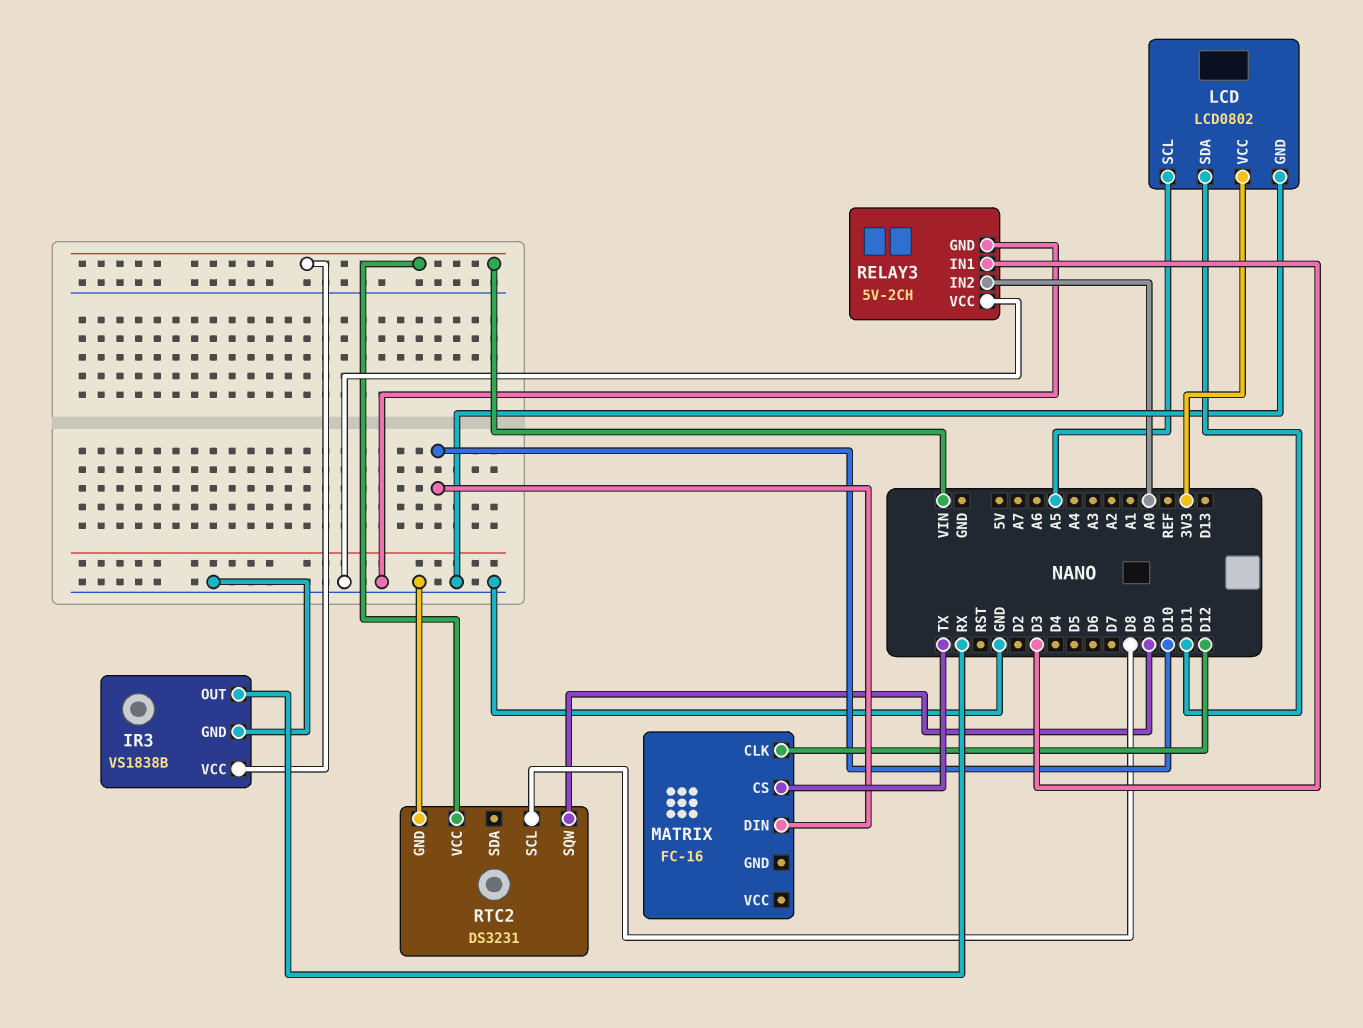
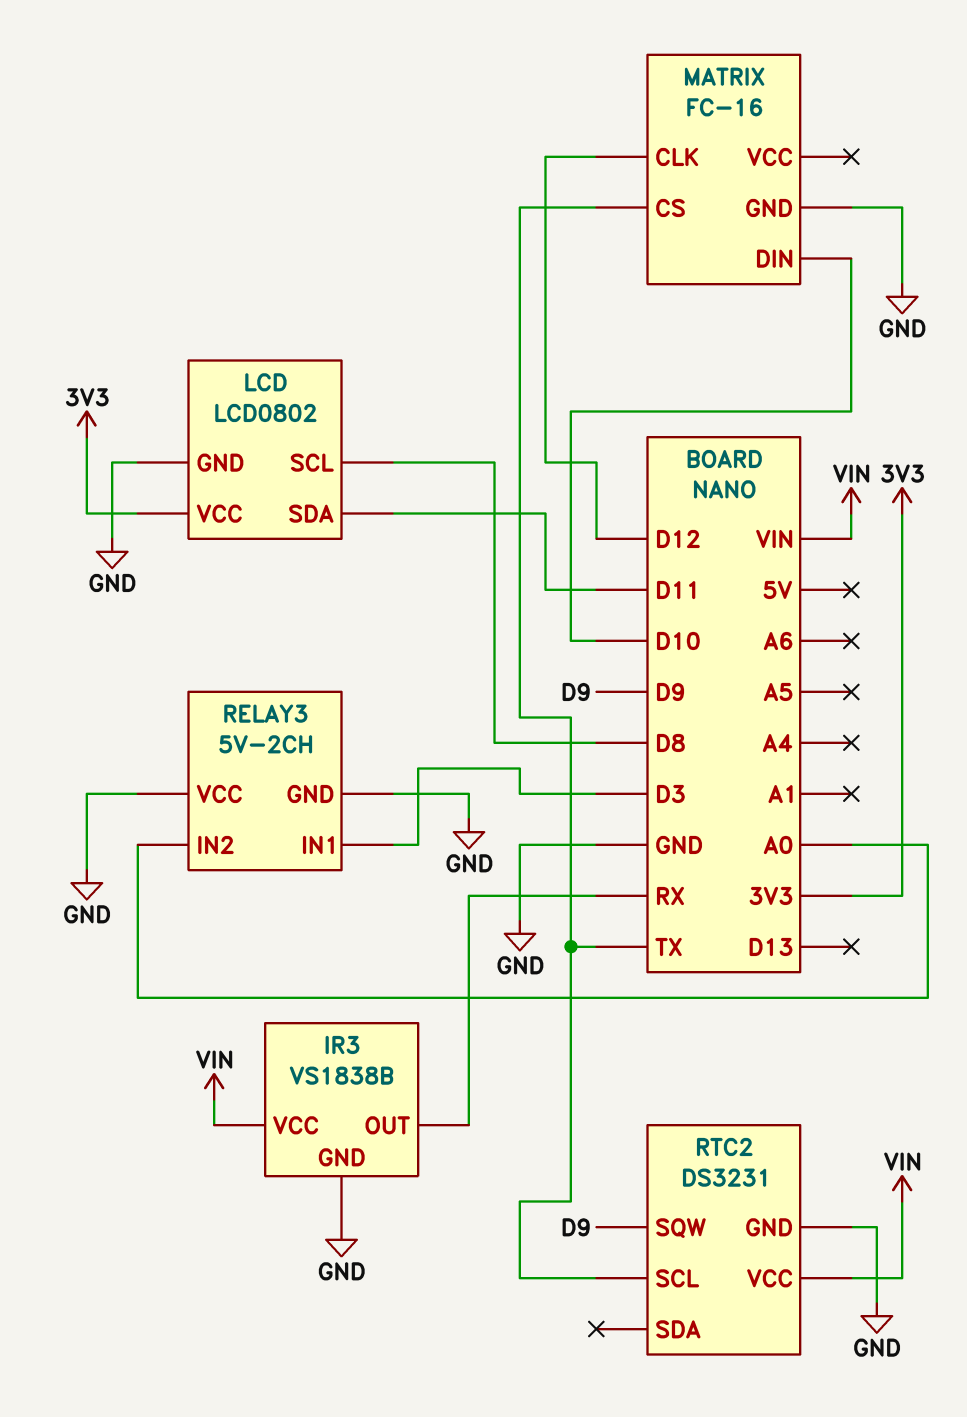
LCD pin SCL: A5 -> D8
MATRIX pin GND: none -> GND
RTC2 pin SCL: D8 -> TX

